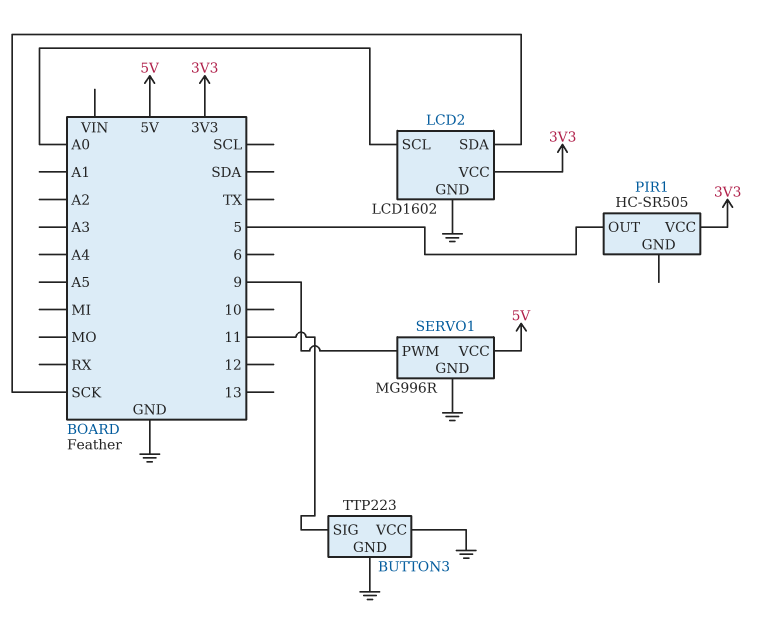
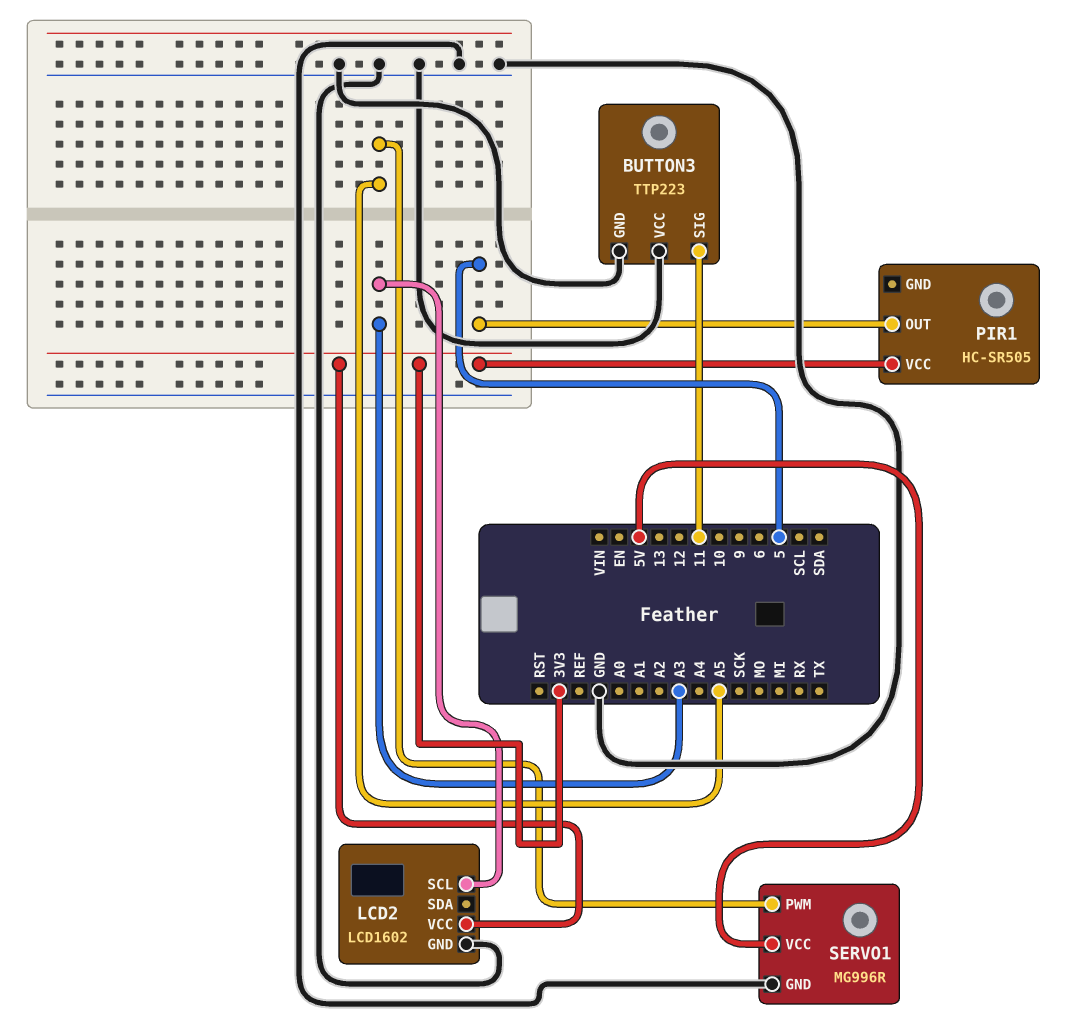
LCD2 pin SCL: A0 -> A3
LCD2 pin SDA: SCK -> none
SERVO1 pin PWM: 9 -> A5

